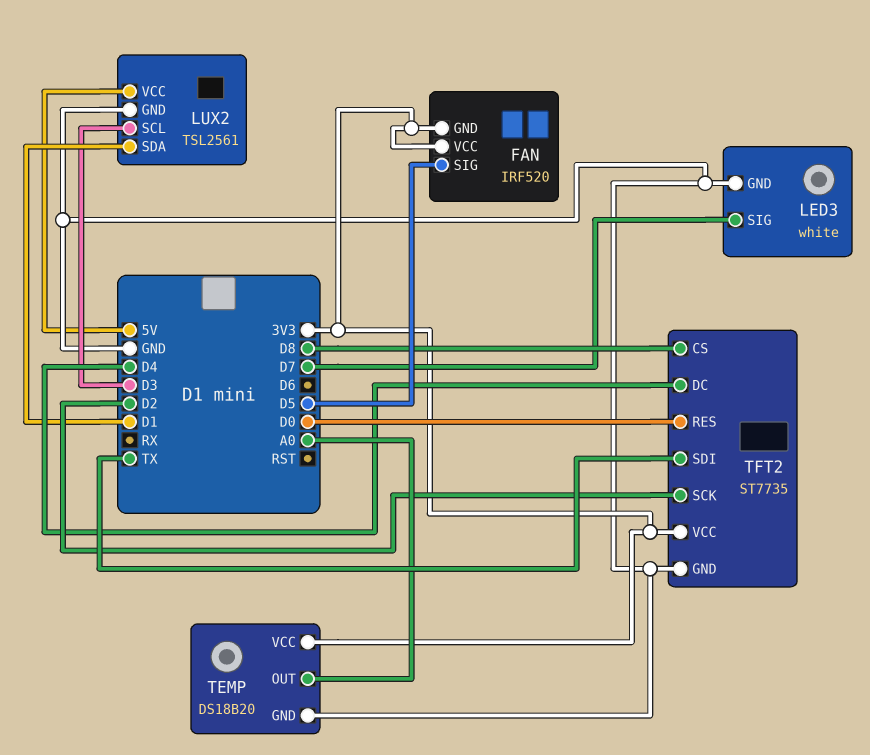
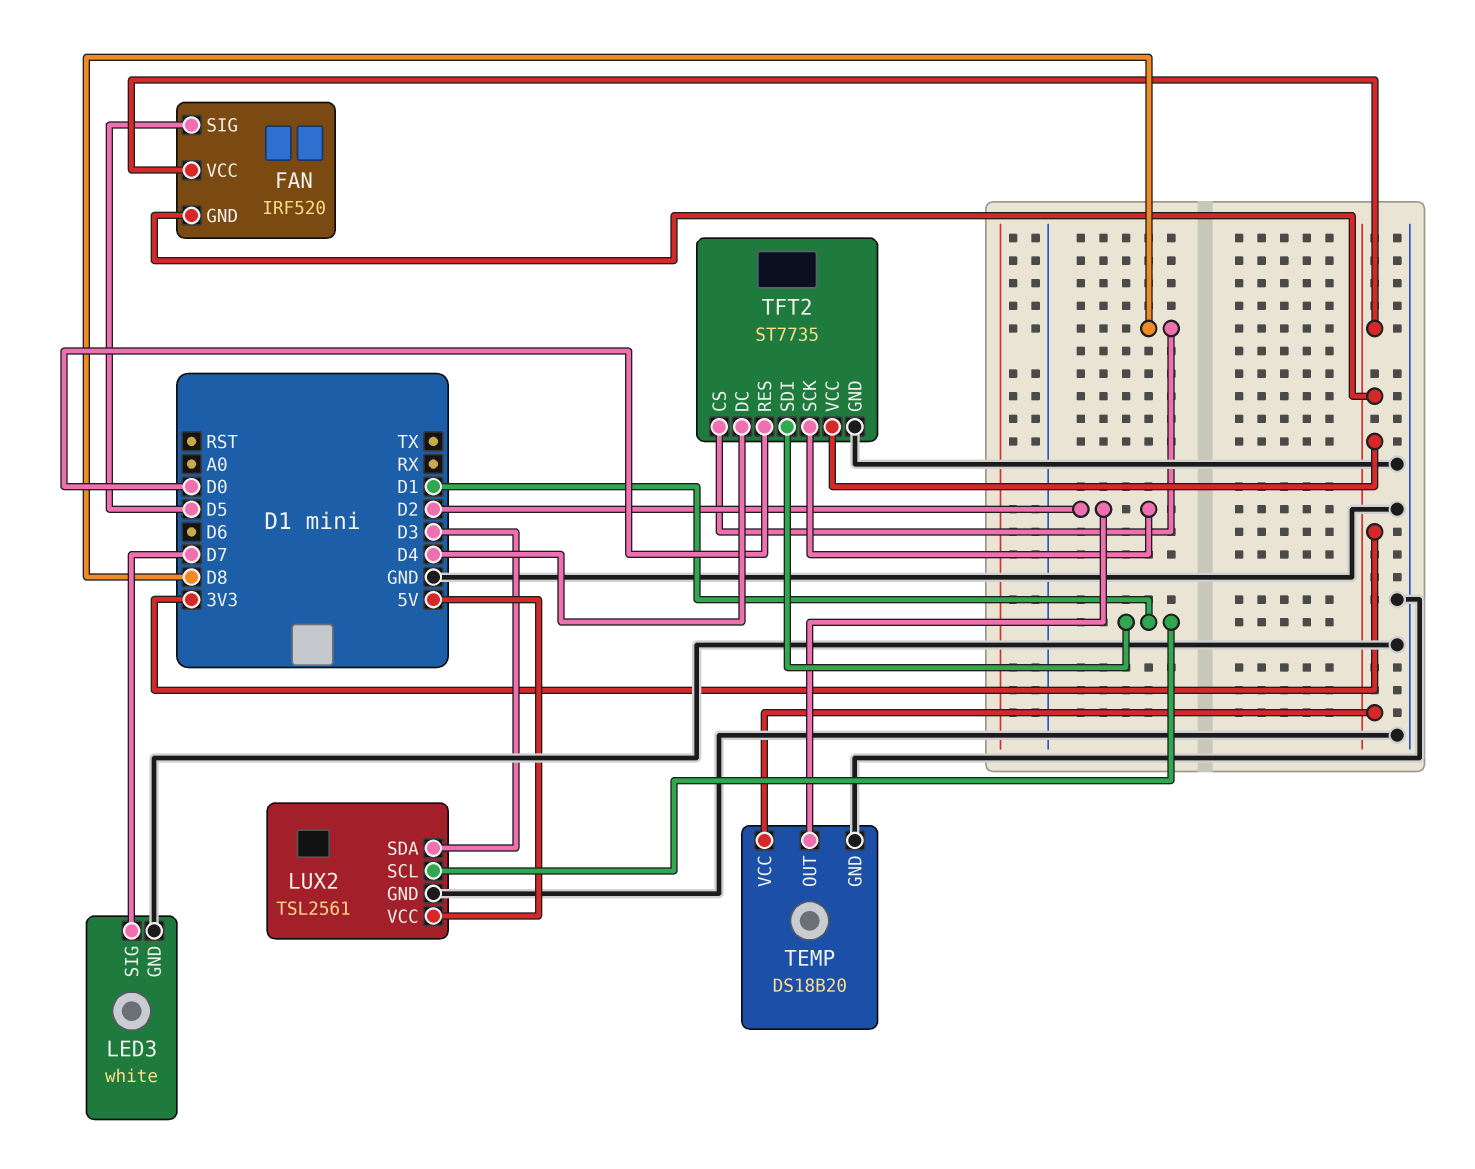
LUX2 pin SCL: D3 -> D1
LUX2 pin SDA: D1 -> D3
TEMP pin OUT: A0 -> D2
TFT2 pin SDI: TX -> D1

